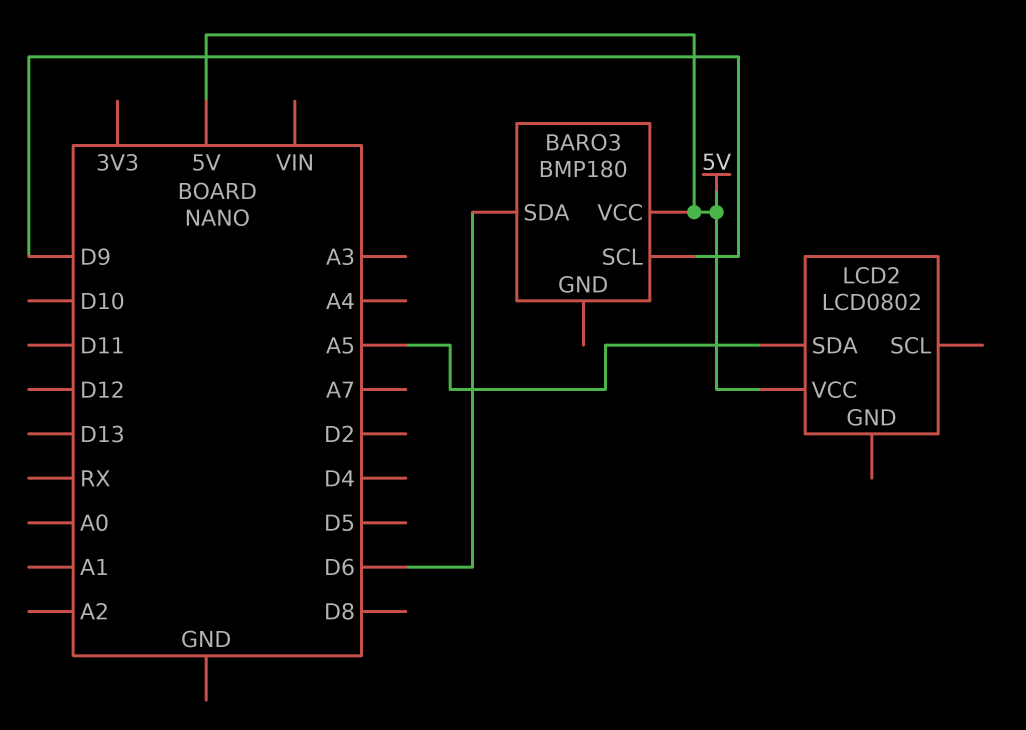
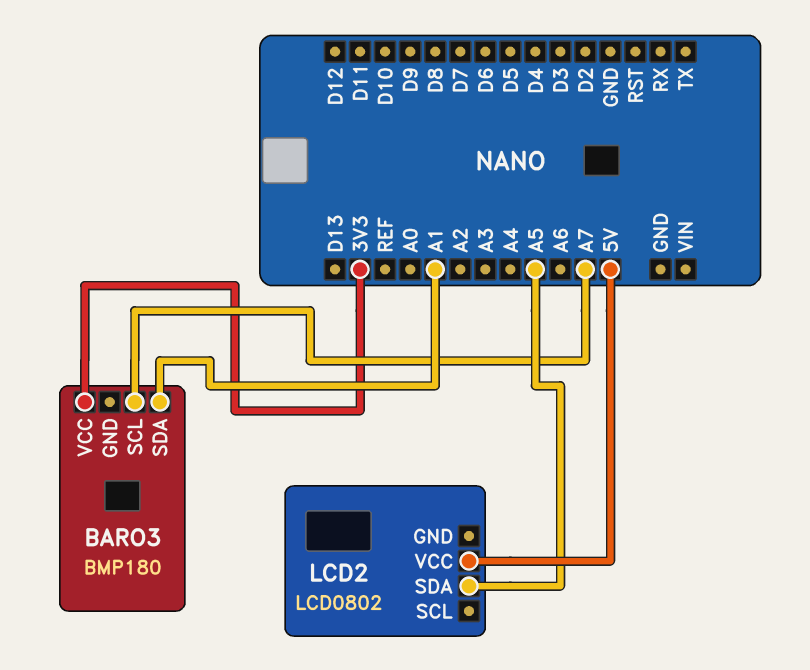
BARO3 pin SCL: D9 -> A7
BARO3 pin SDA: D6 -> A1
BARO3 pin VCC: 5V -> 3V3

